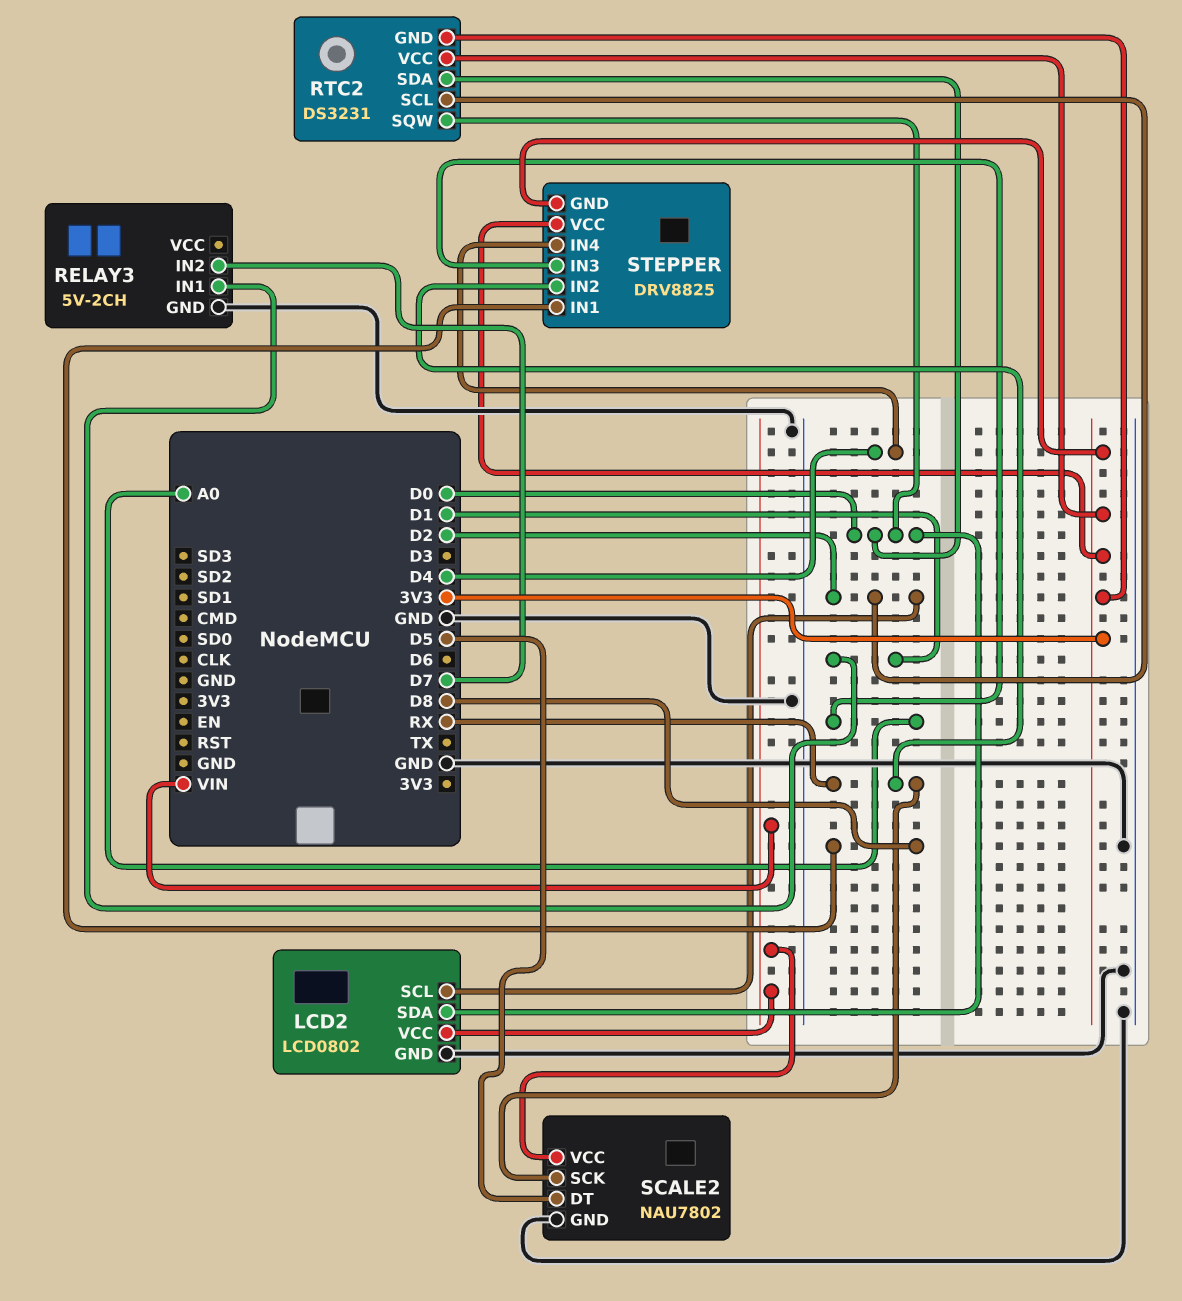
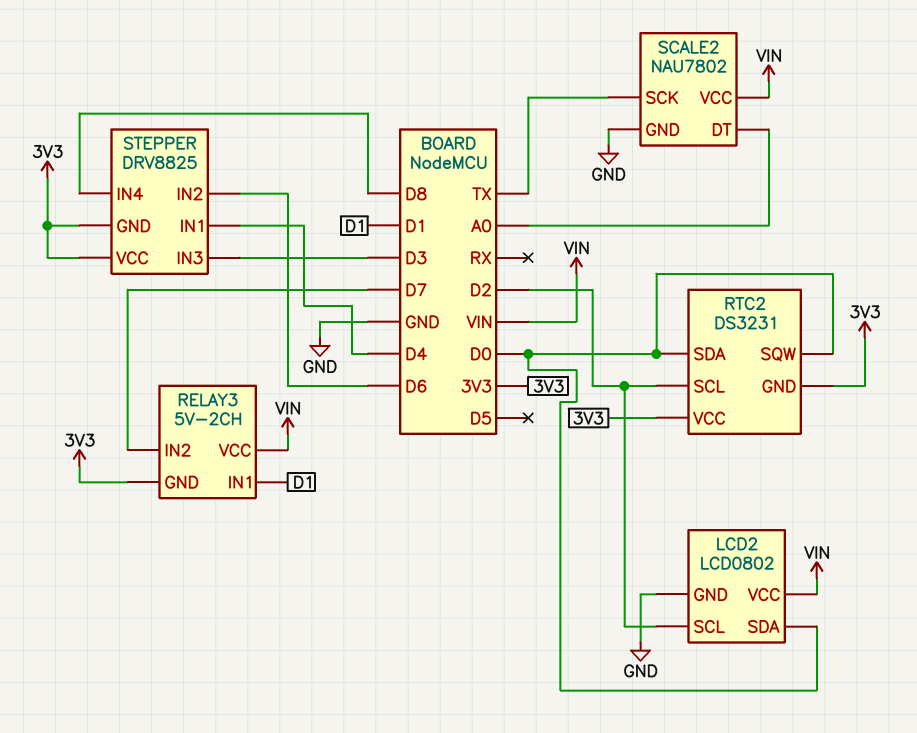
RELAY3 pin GND: GND -> 3V3
RELAY3 pin VCC: none -> VIN
SCALE2 pin DT: D5 -> A0
SCALE2 pin SCK: RX -> TX
STEPPER pin IN1: D8 -> D4
STEPPER pin IN2: RX -> D6
STEPPER pin IN3: A0 -> D3
STEPPER pin IN4: D4 -> D8

